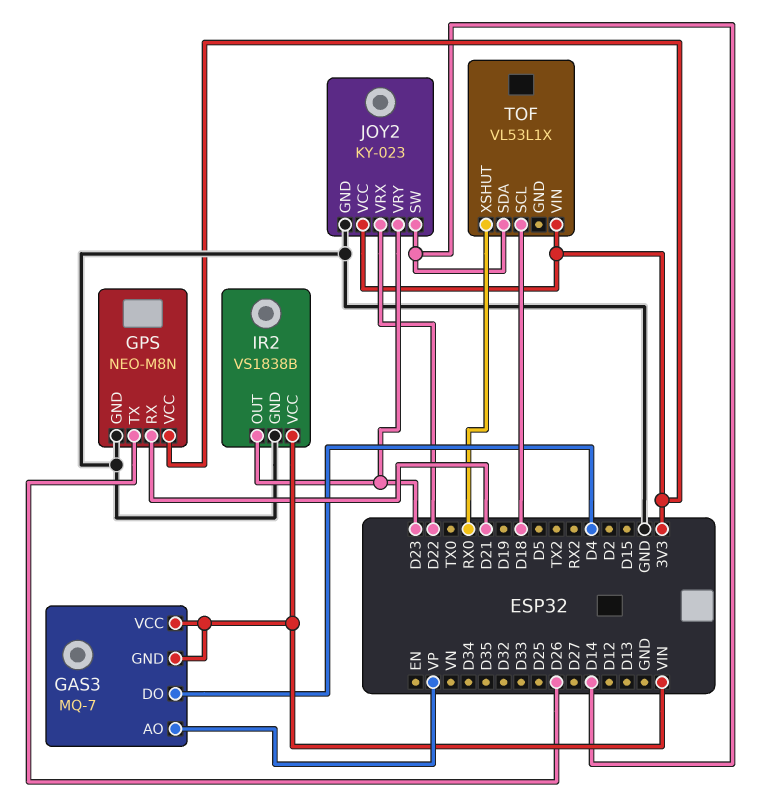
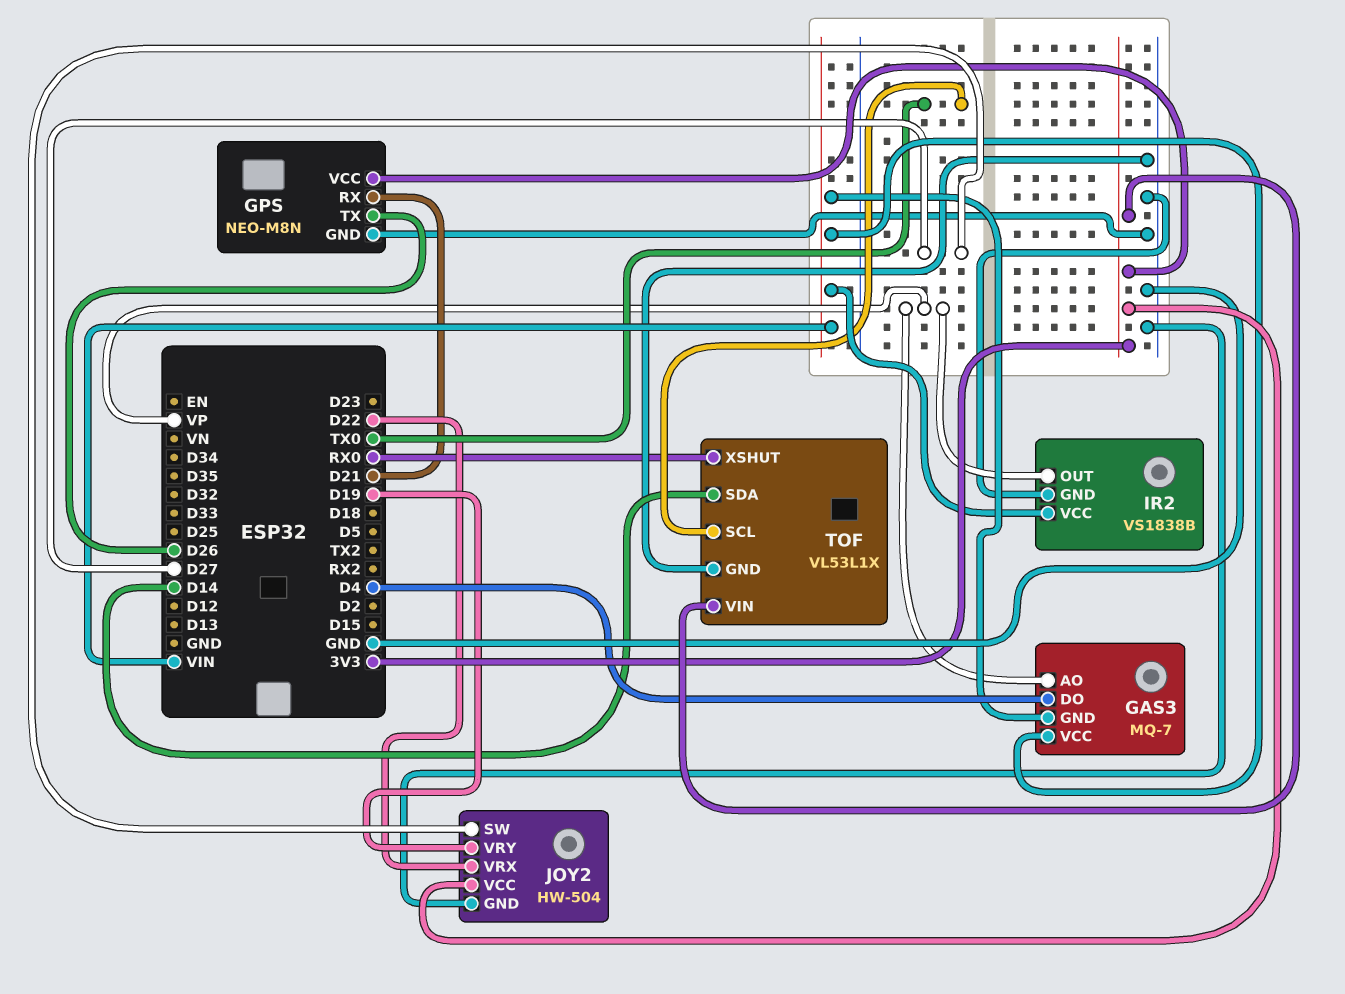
IR2 pin OUT: D23 -> VP
JOY2: KY-023 -> HW-504
JOY2 pin SW: D14 -> D27
JOY2 pin VRY: D23 -> D19
TOF pin GND: none -> GND
TOF pin SCL: D18 -> TX0

